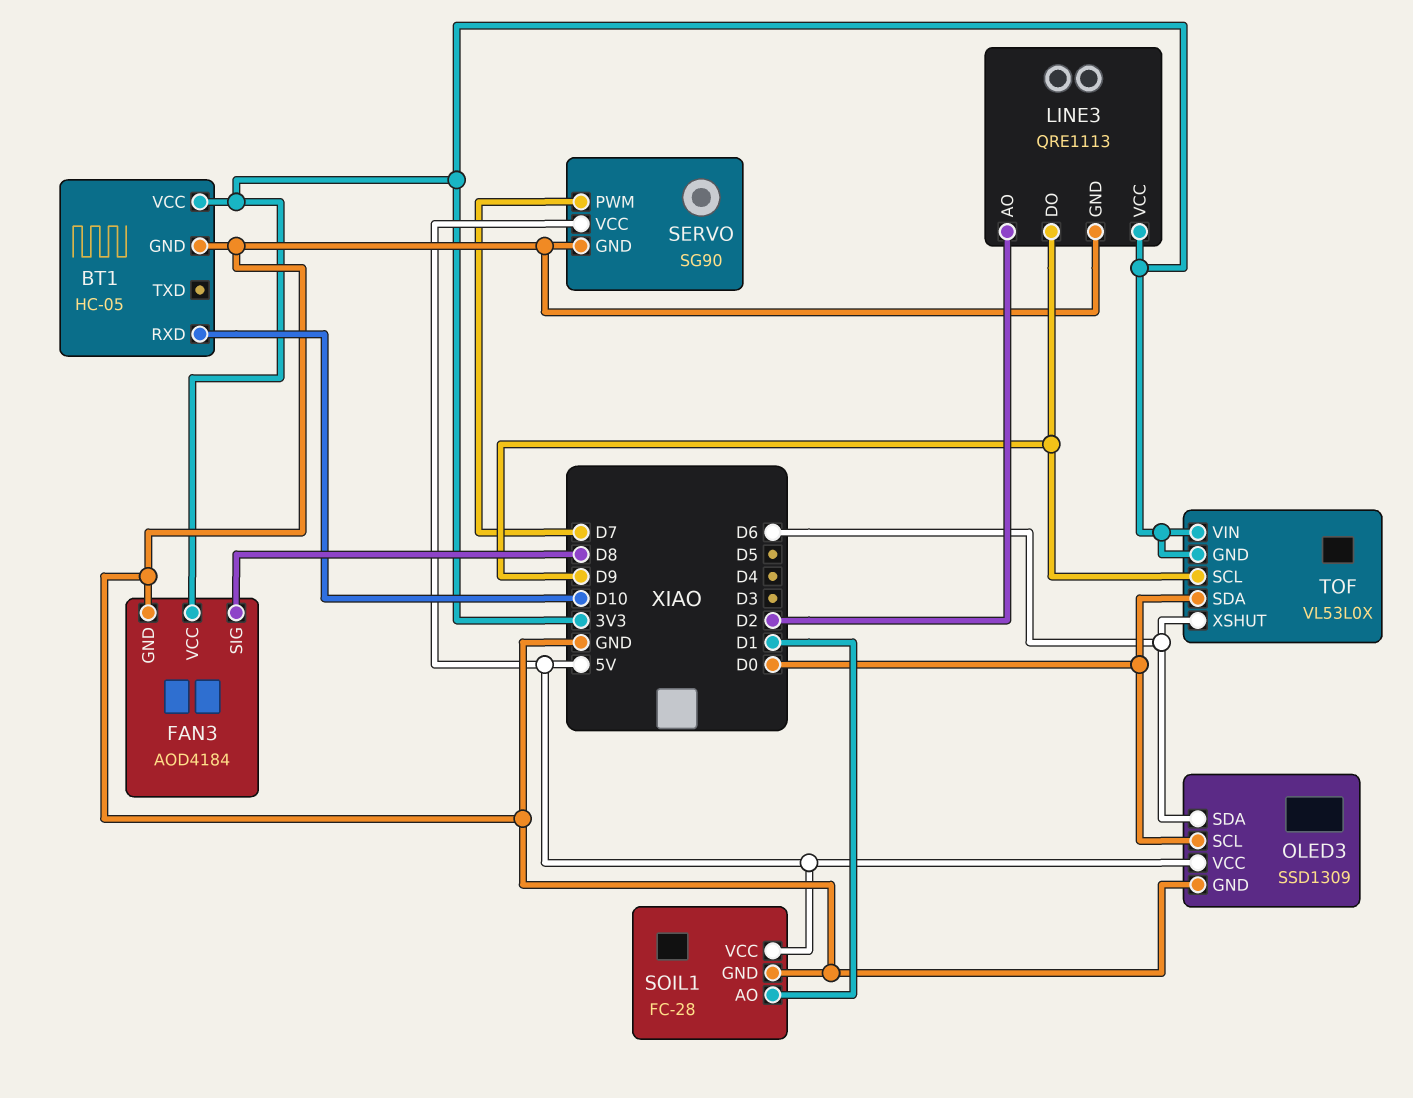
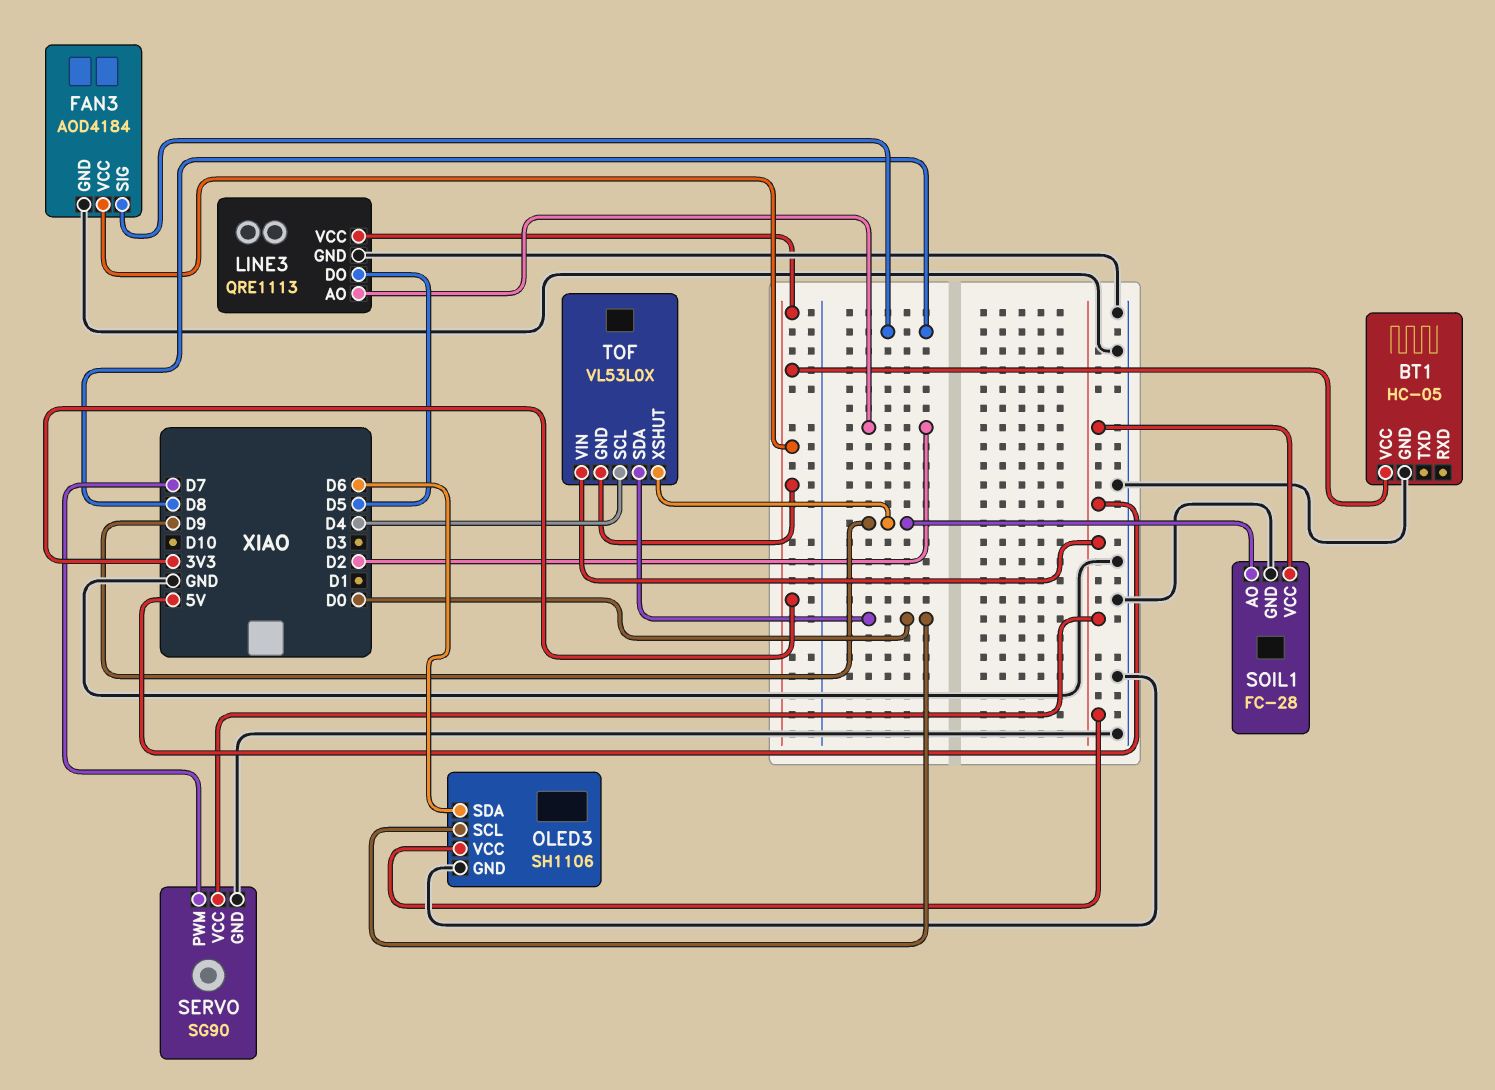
BT1 pin RXD: D10 -> none
LINE3 pin DO: D9 -> D5
OLED3: SSD1309 -> SH1106
SOIL1 pin AO: D1 -> D9
TOF pin SCL: D9 -> D4
TOF pin VIN: 3V3 -> 5V
TOF pin XSHUT: D6 -> D9

